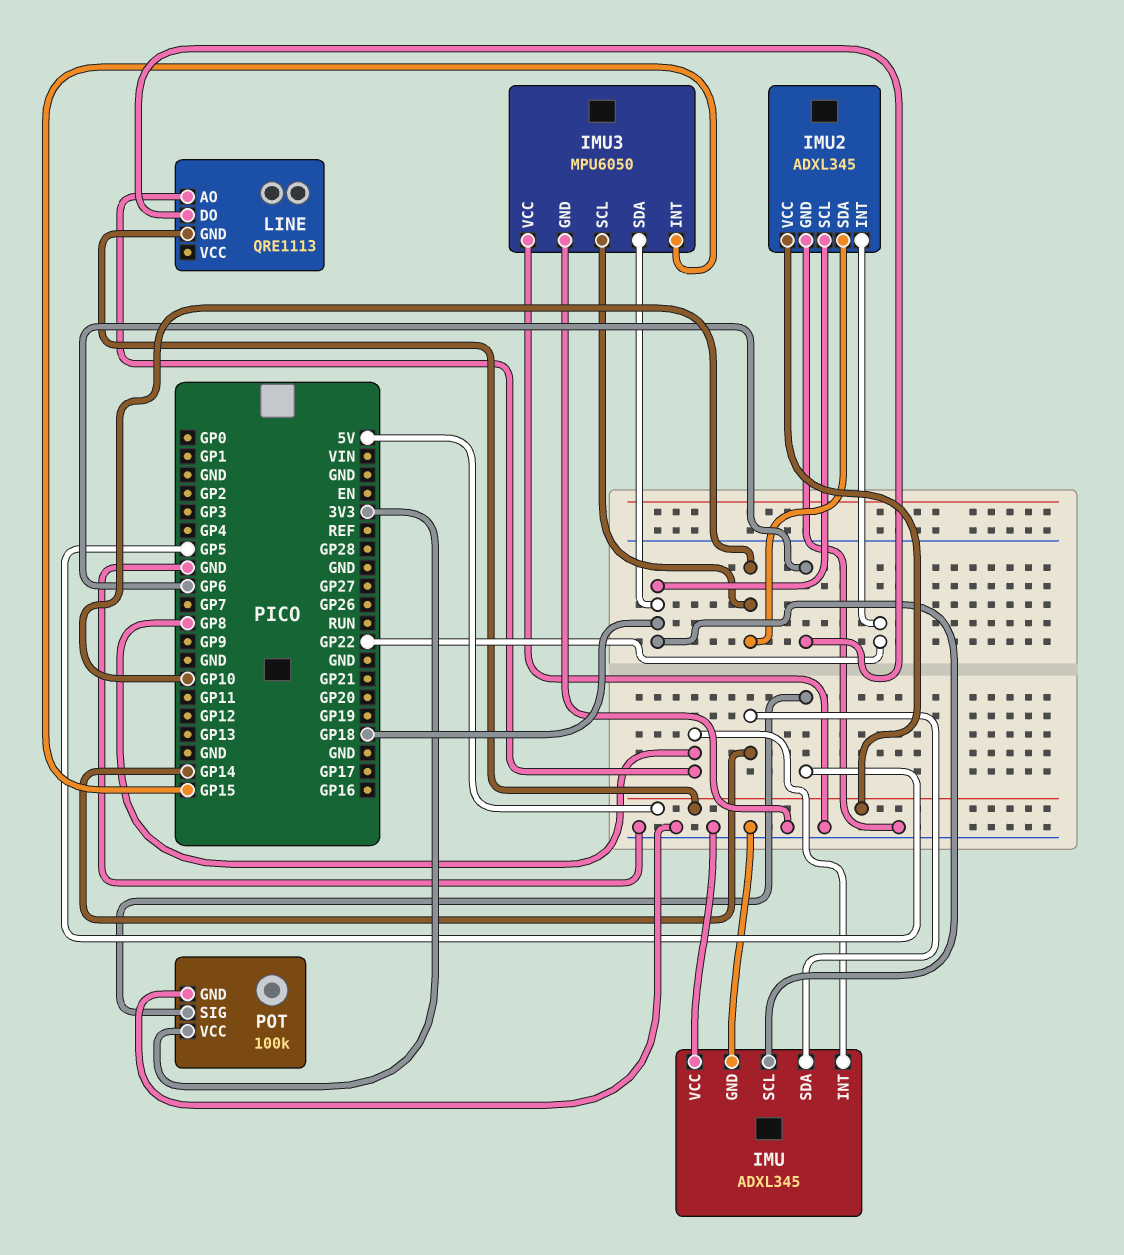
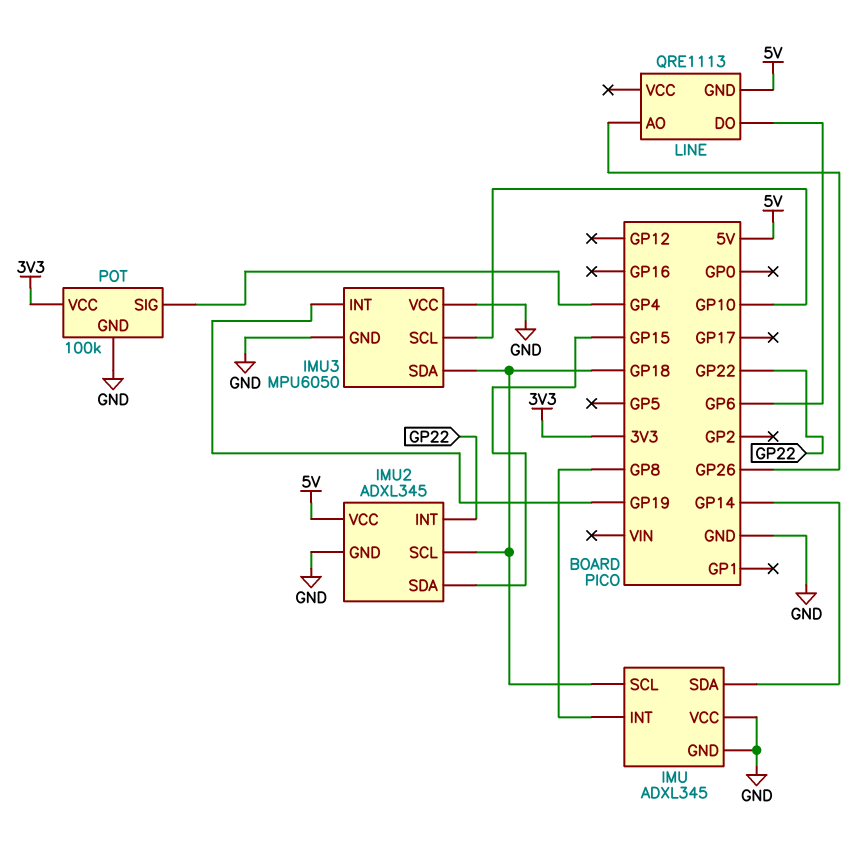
IMU2 pin SDA: GP10 -> GP15
IMU3 pin INT: GP15 -> GP19
LINE pin AO: GP8 -> GP26
POT pin SIG: GP5 -> GP4

